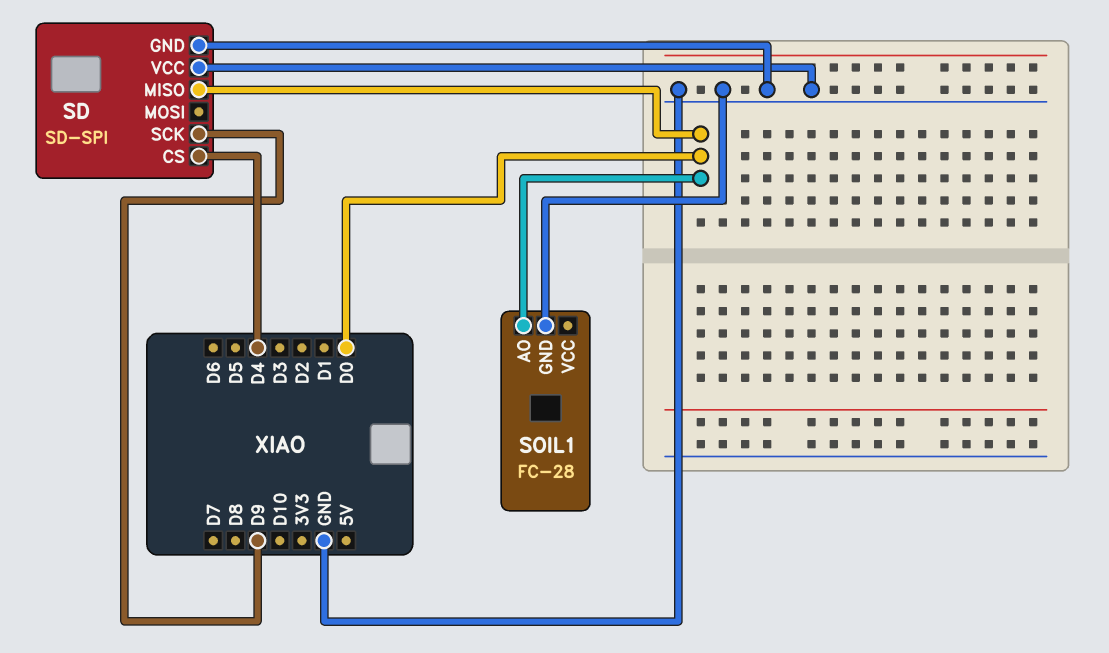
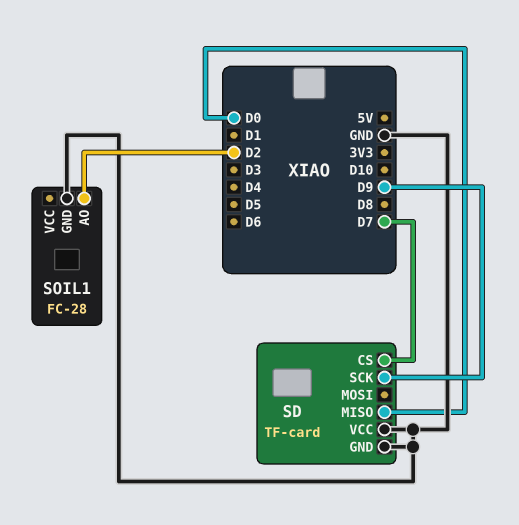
SD: SD-SPI -> TF-card
SD pin CS: D4 -> D7
SOIL1 pin AO: D0 -> D2

